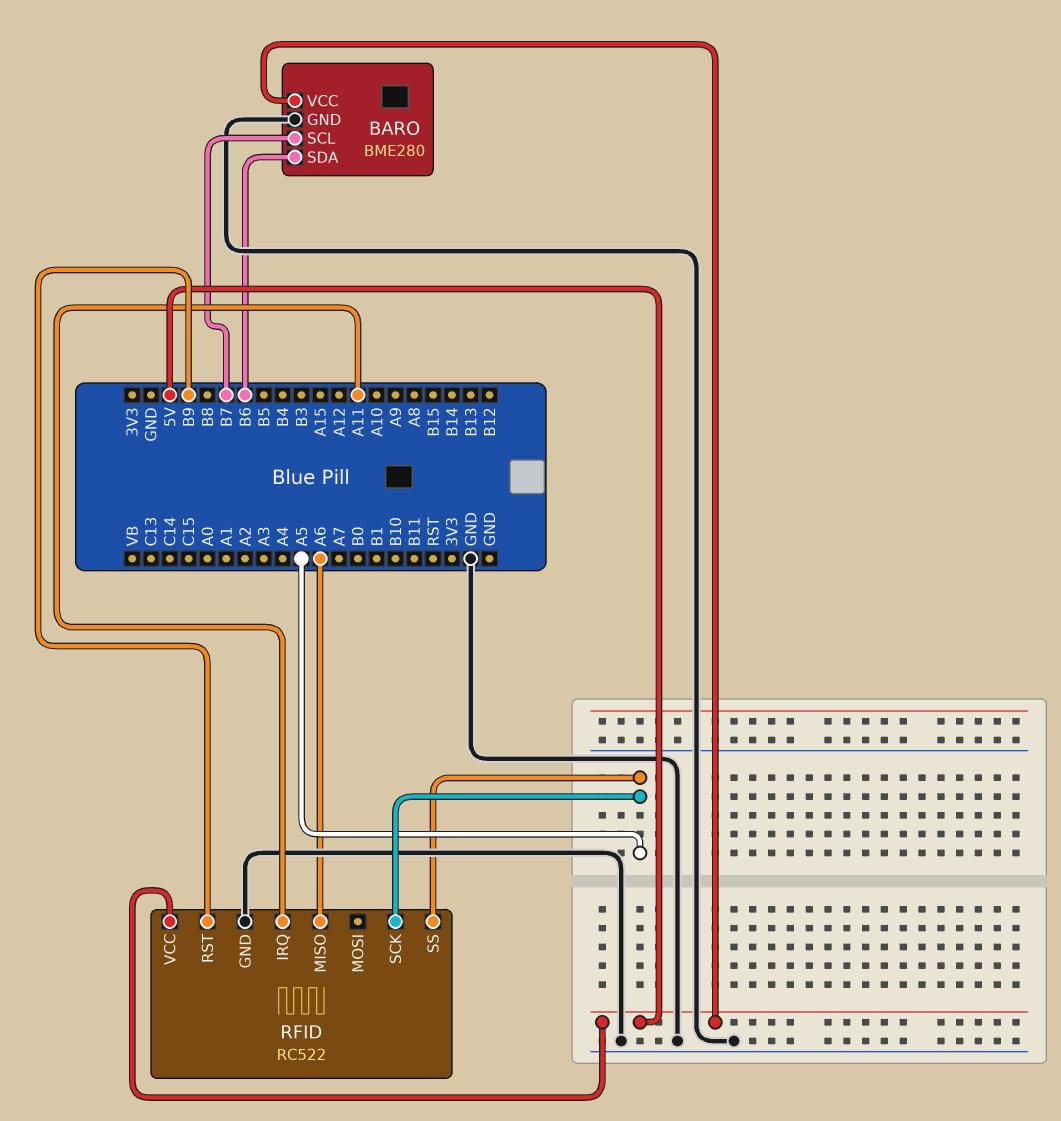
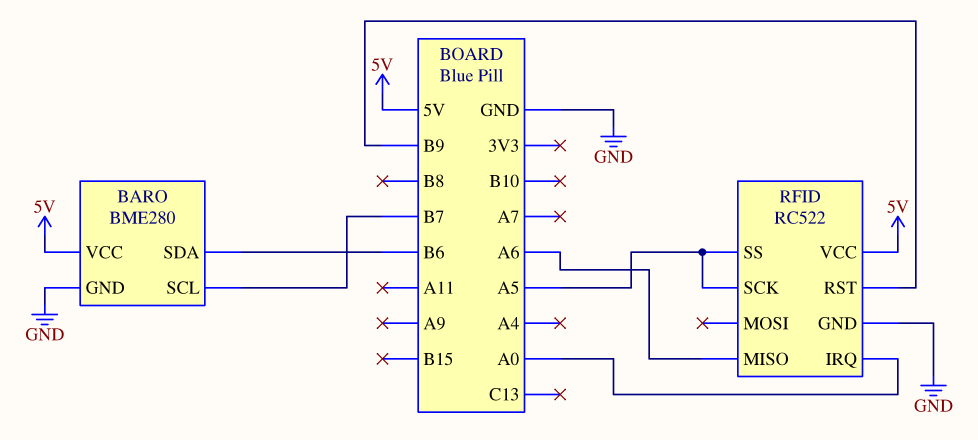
RFID pin IRQ: A11 -> A0

